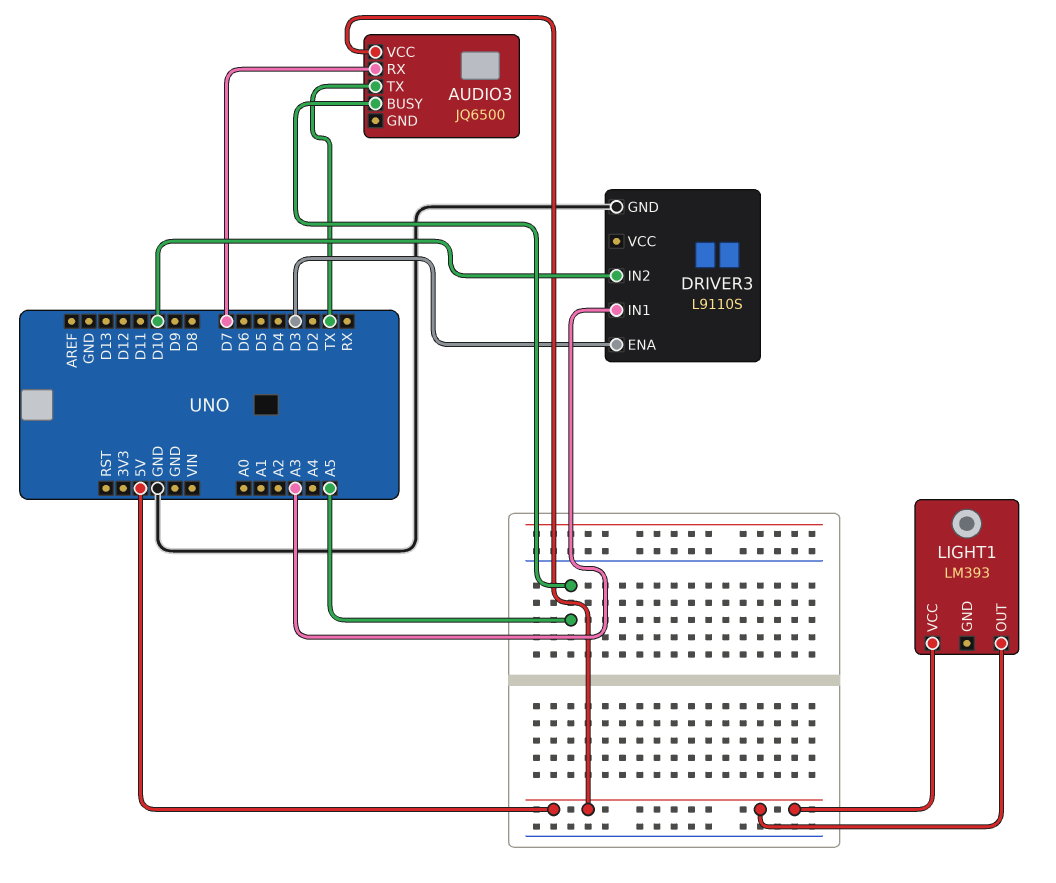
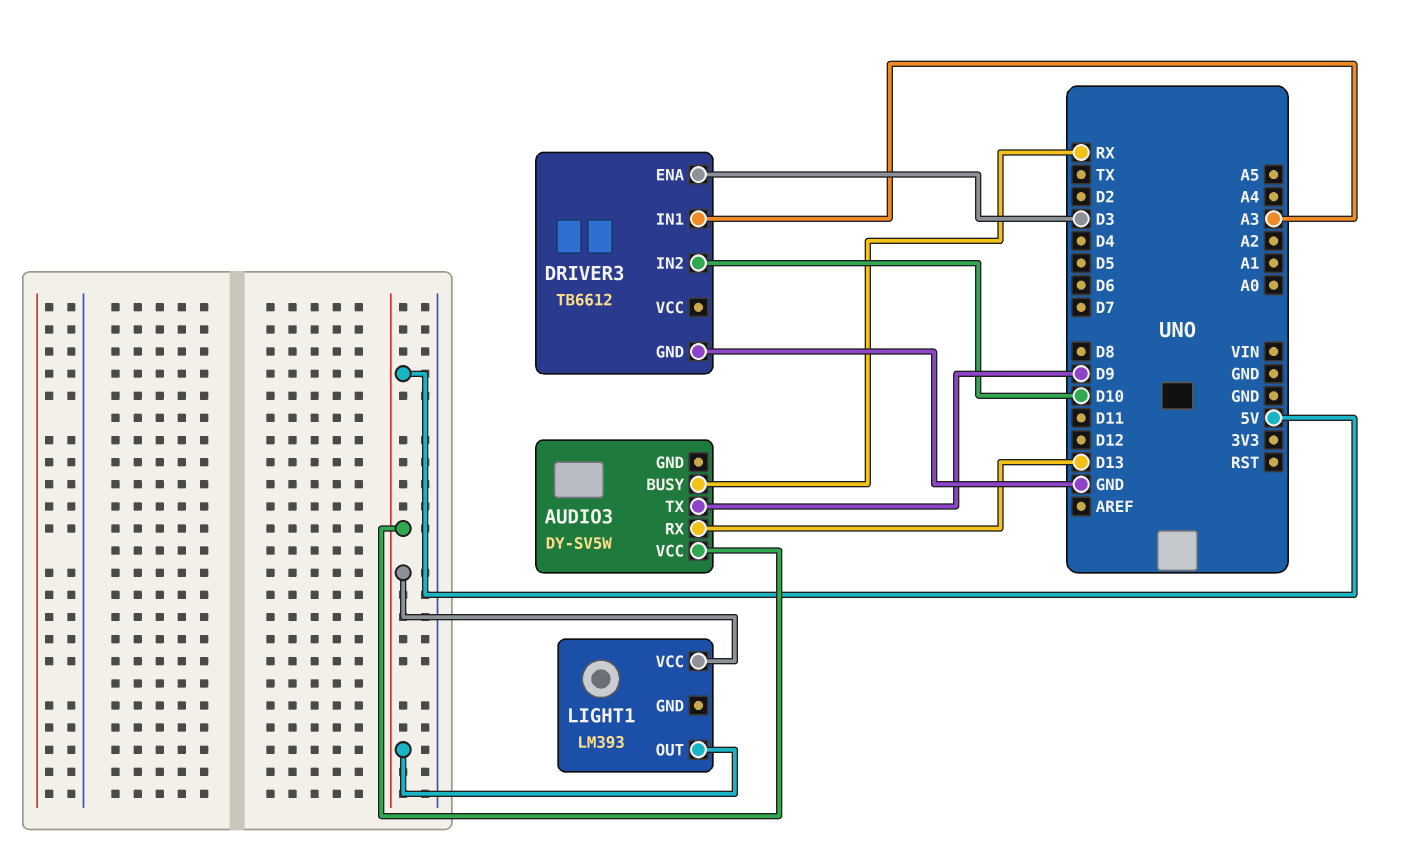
AUDIO3: JQ6500 -> DY-SV5W
AUDIO3 pin BUSY: A5 -> RX
AUDIO3 pin RX: D7 -> D13
AUDIO3 pin TX: TX -> D9
DRIVER3: L9110S -> TB6612

